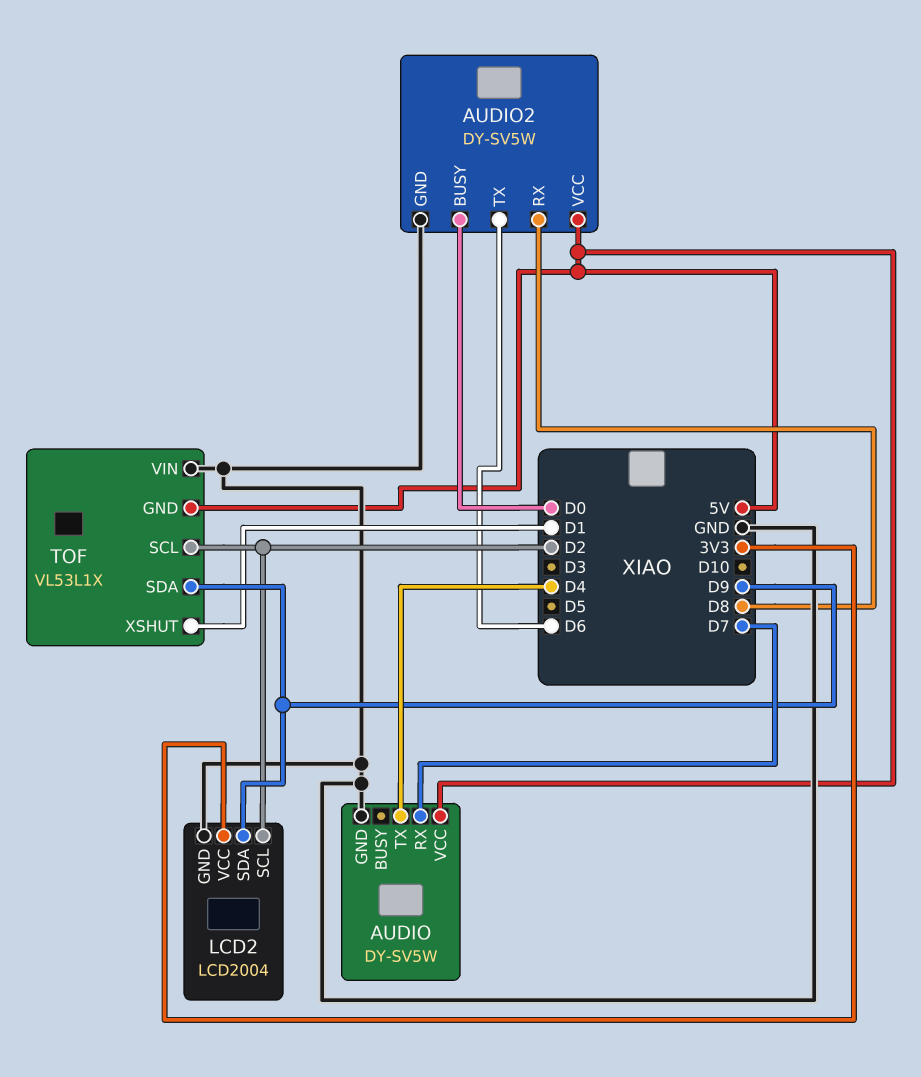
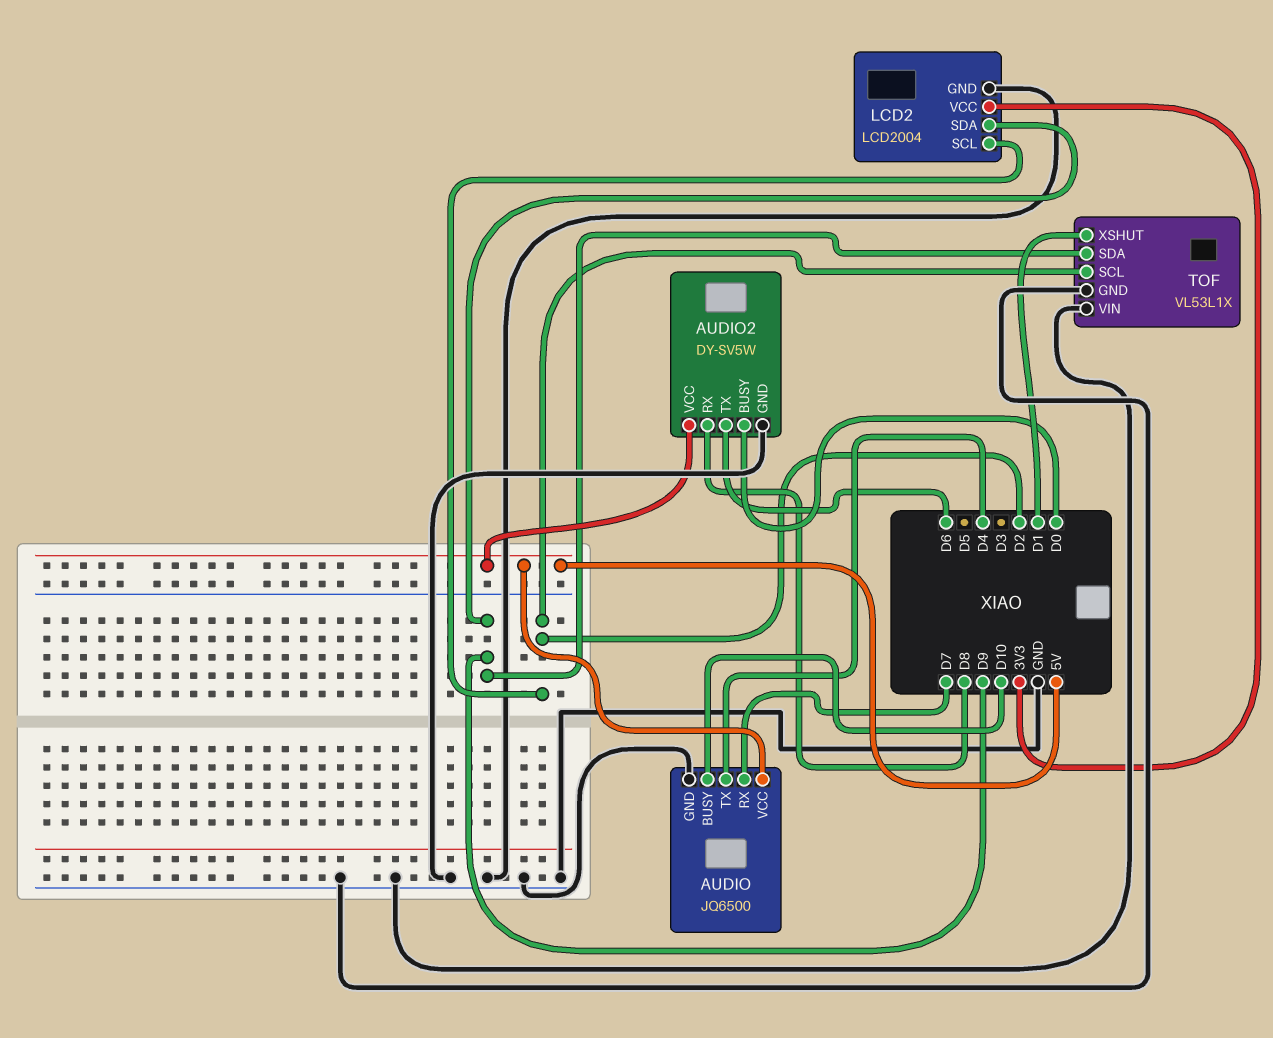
AUDIO: DY-SV5W -> JQ6500
AUDIO pin BUSY: none -> D10
TOF pin GND: 5V -> GND

